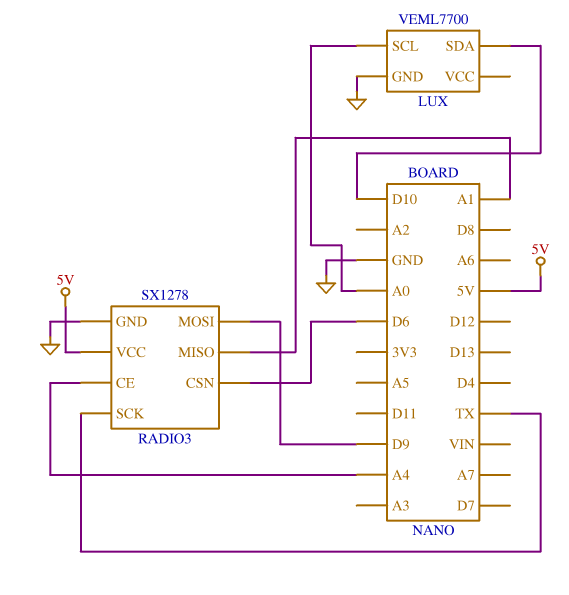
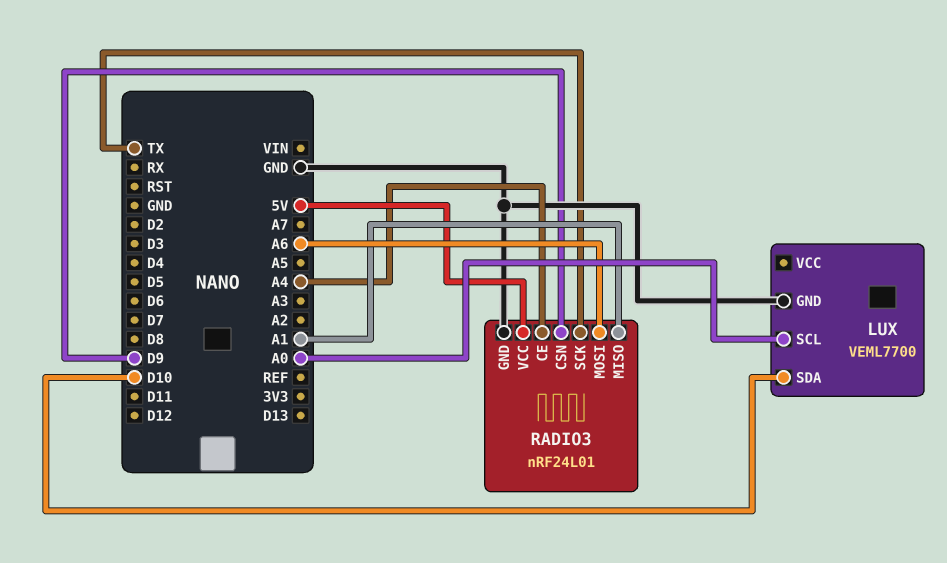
RADIO3: SX1278 -> nRF24L01
RADIO3 pin CSN: D6 -> D9
RADIO3 pin MOSI: D9 -> A6

